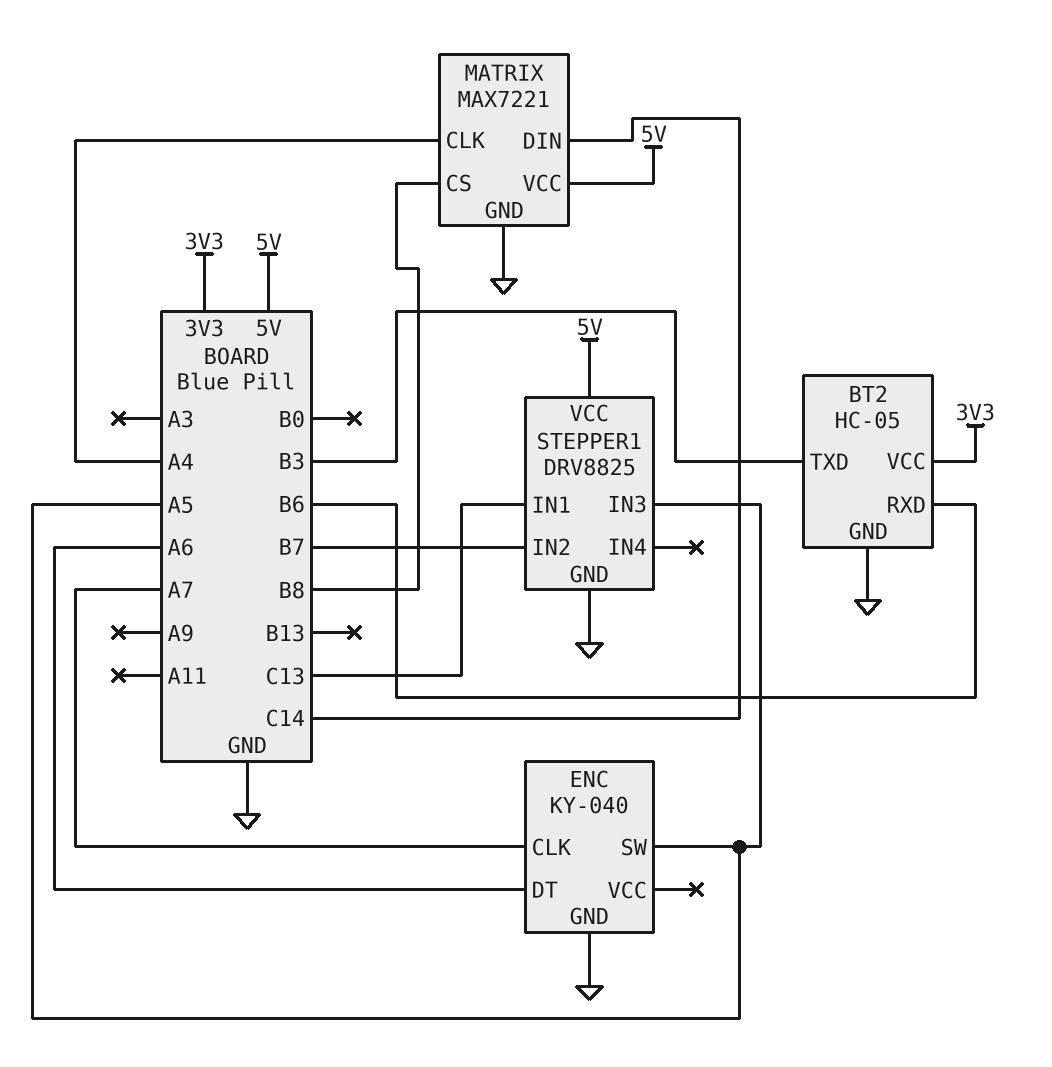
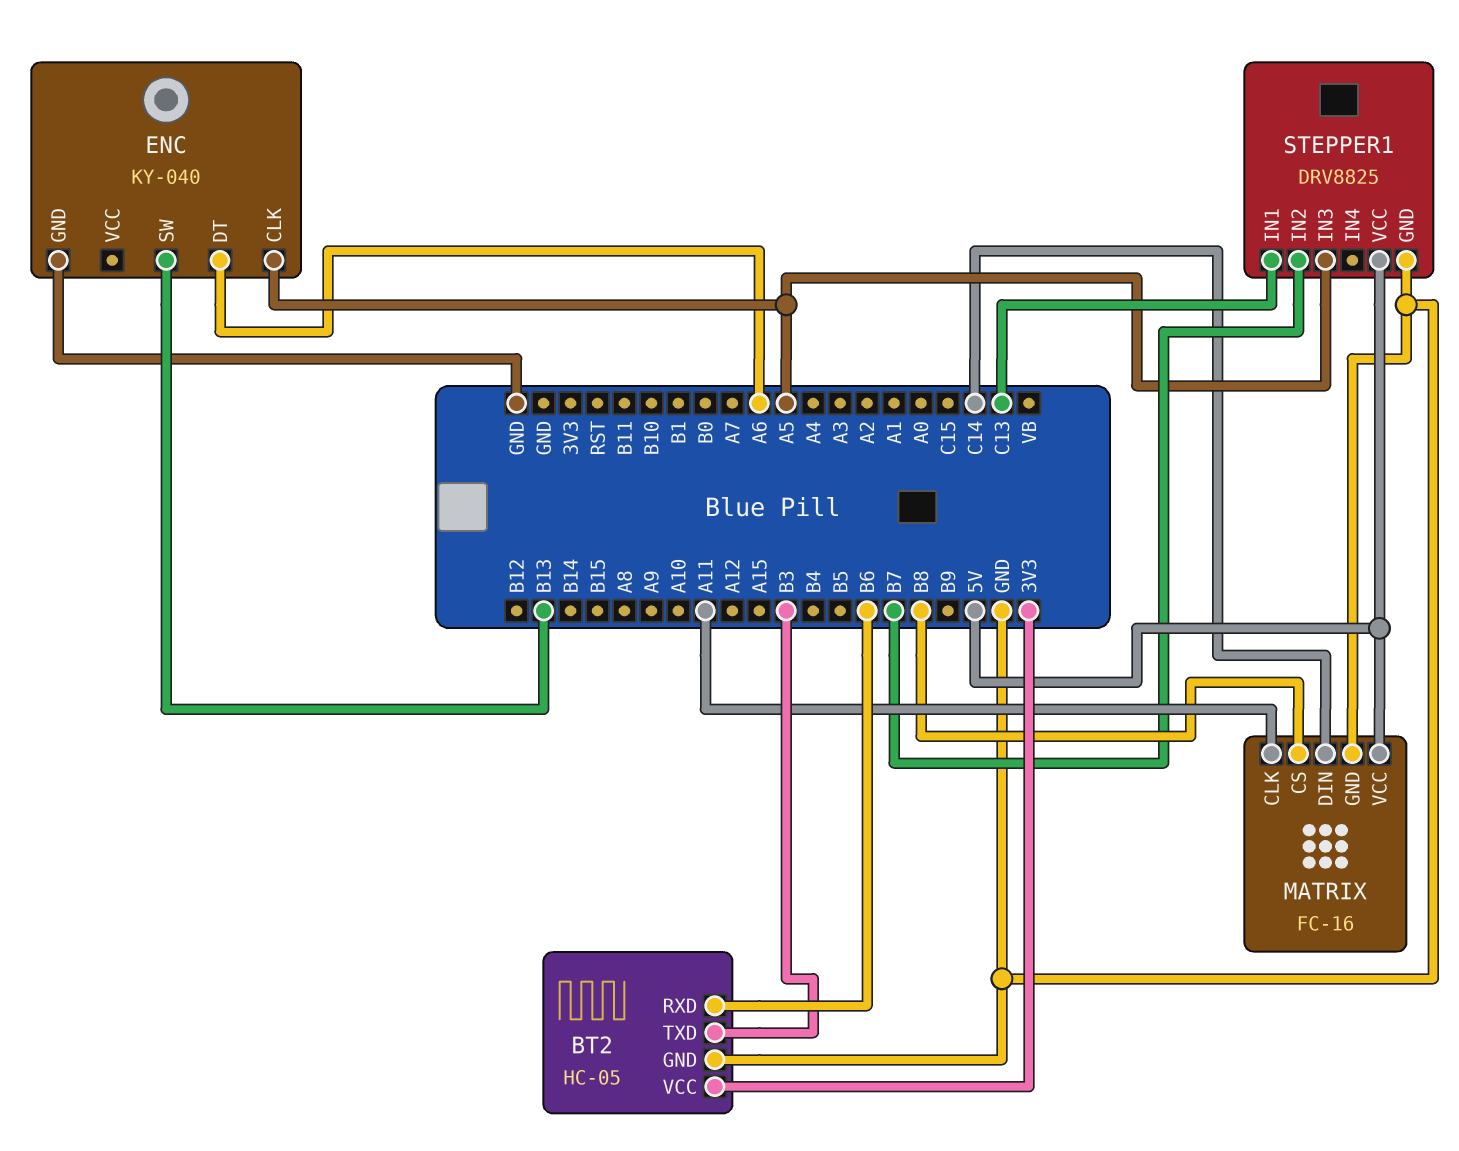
ENC pin CLK: A7 -> A5
ENC pin SW: A5 -> B13
MATRIX: MAX7221 -> FC-16
MATRIX pin CLK: A4 -> A11

